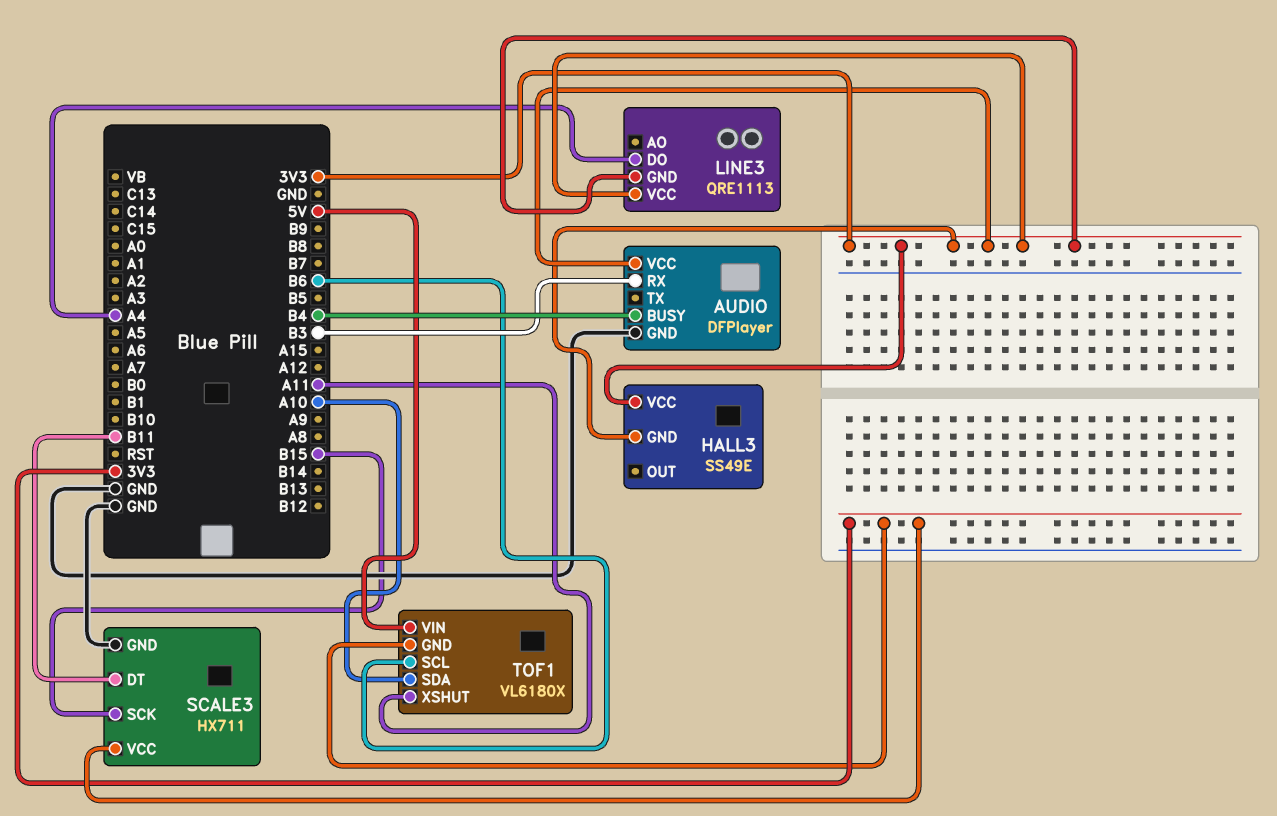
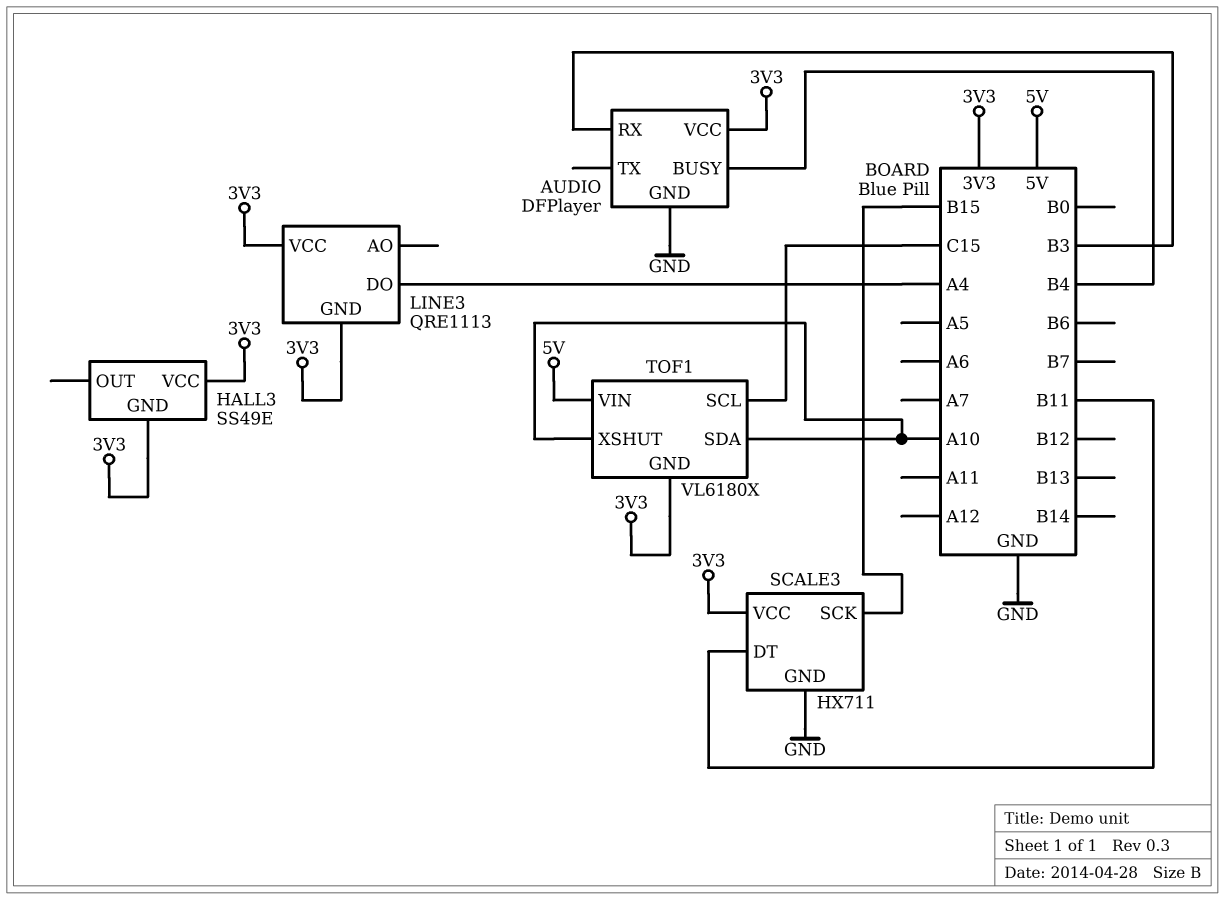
TOF1 pin SCL: B6 -> C15
TOF1 pin XSHUT: A11 -> A10

